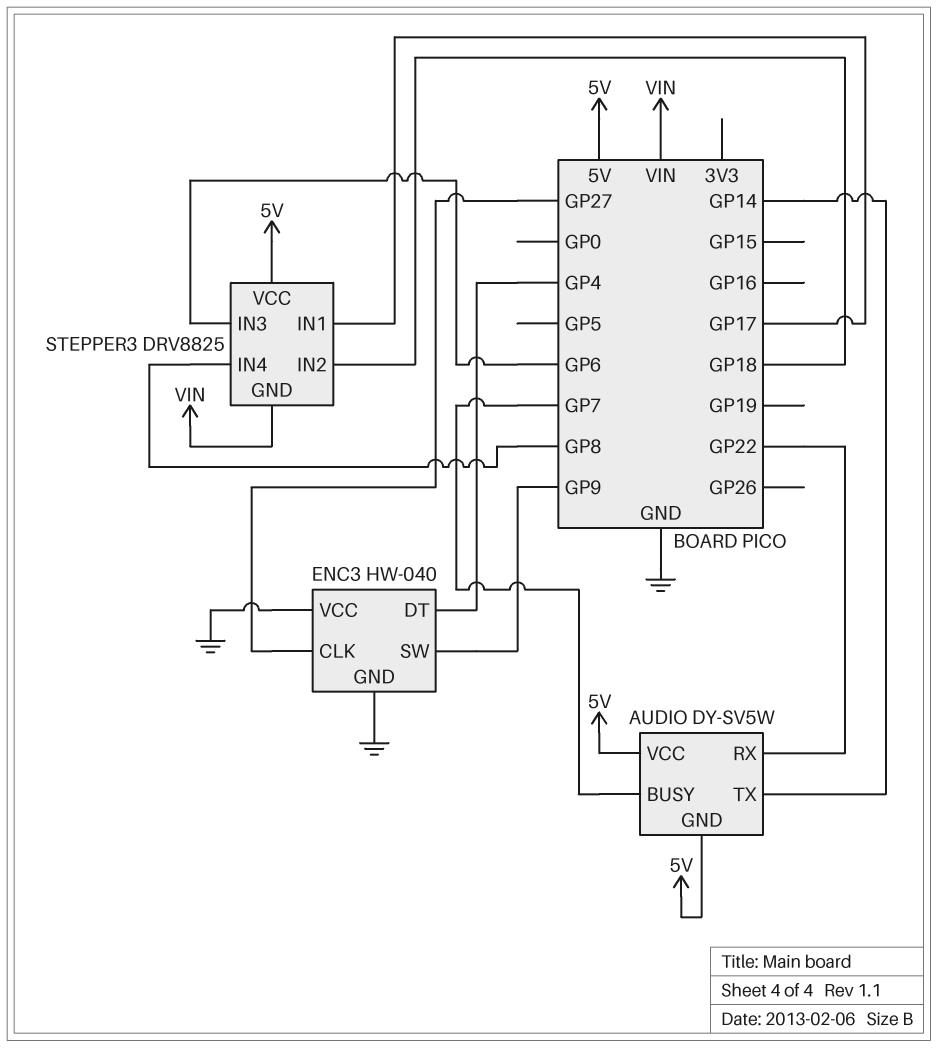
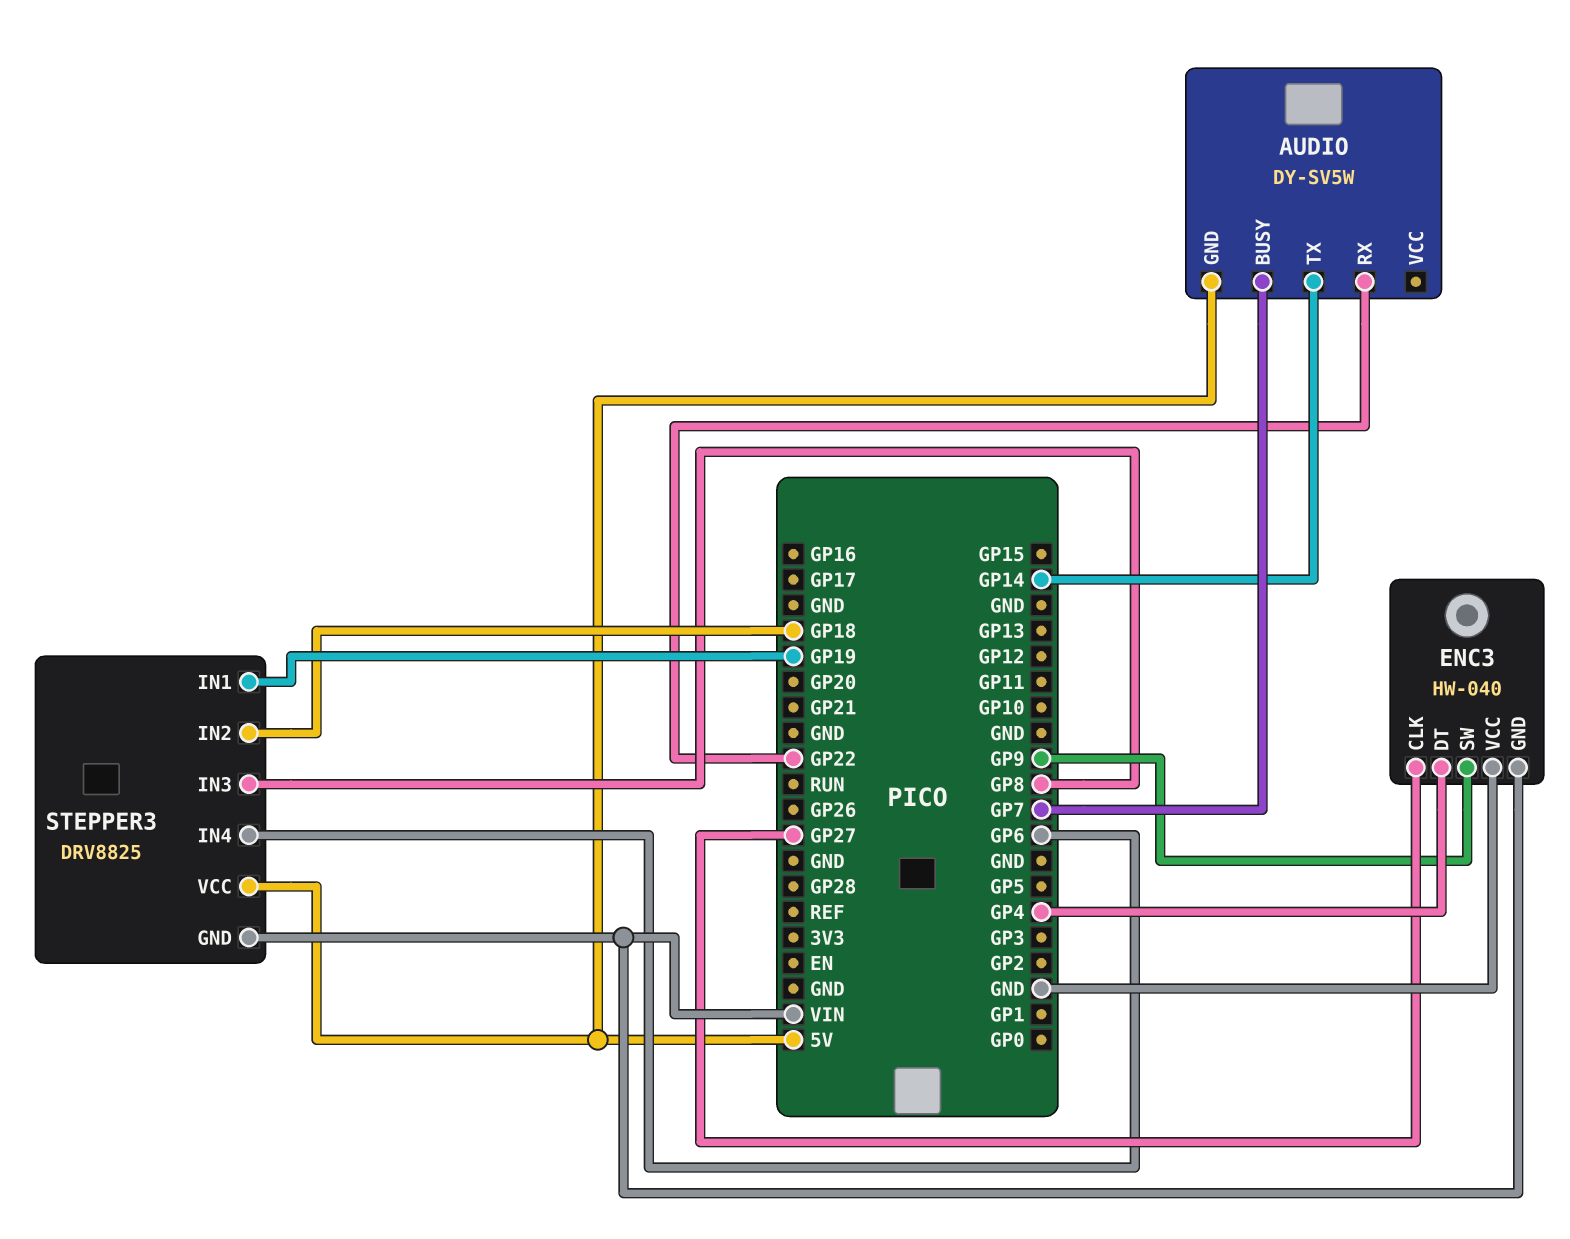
AUDIO pin VCC: 5V -> none
ENC3 pin GND: GND -> VIN
STEPPER3 pin IN1: GP17 -> GP19
STEPPER3 pin IN3: GP6 -> GP8
STEPPER3 pin IN4: GP8 -> GP6

